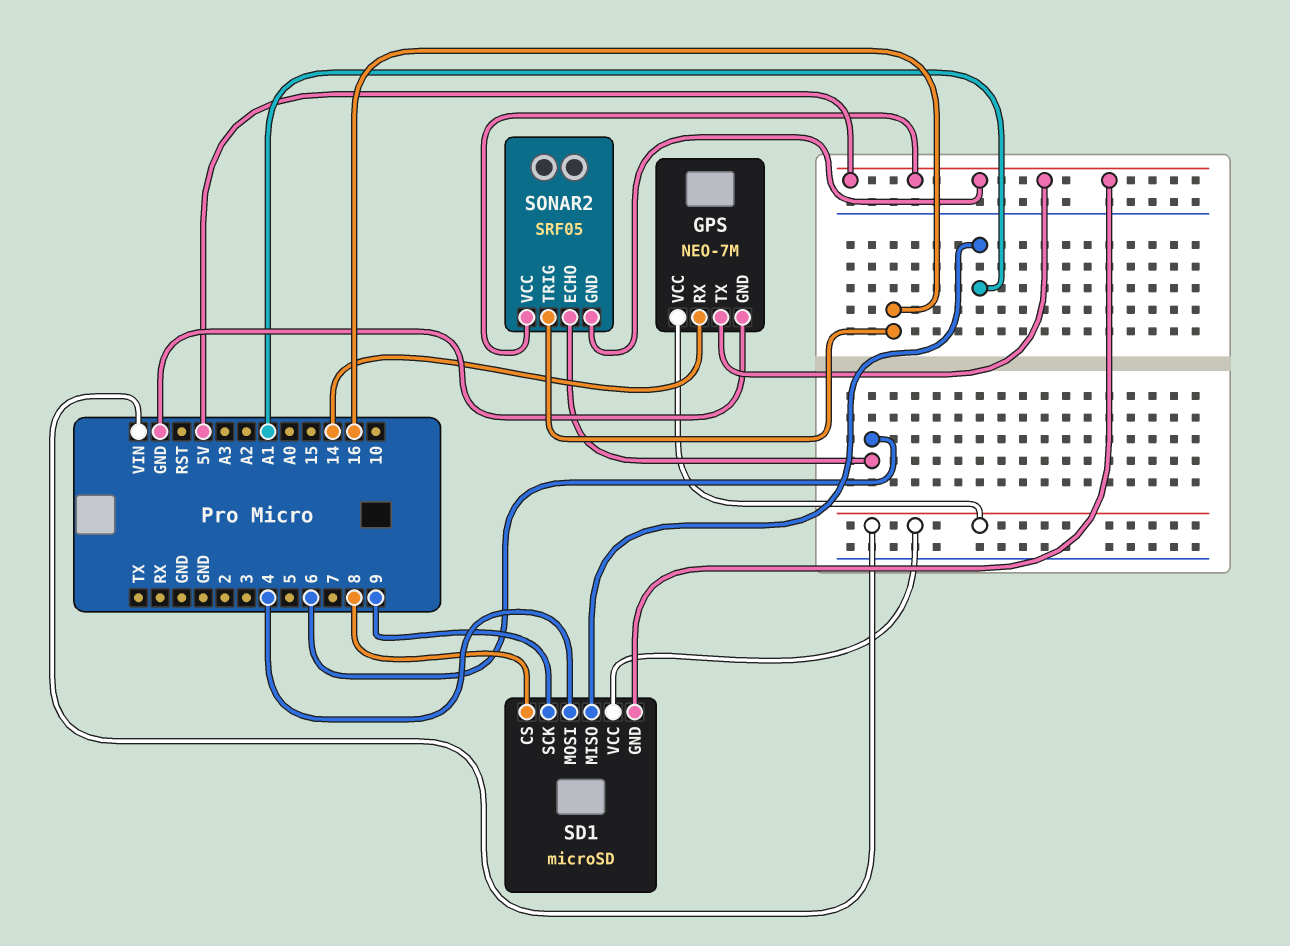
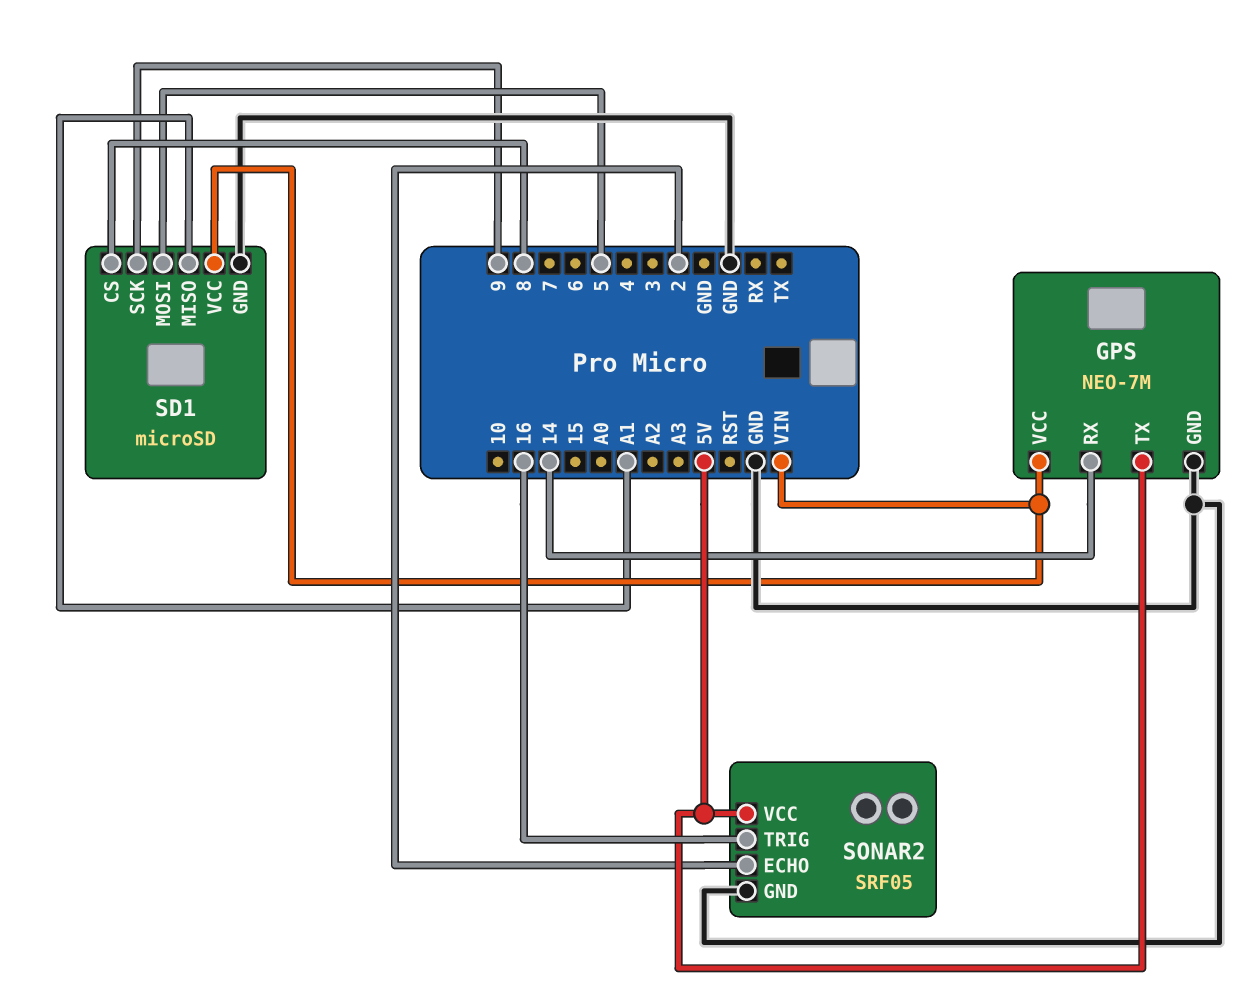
SD1 pin GND: 5V -> GND
SD1 pin MOSI: 4 -> 5
SONAR2 pin ECHO: 6 -> 2
SONAR2 pin GND: 5V -> GND

